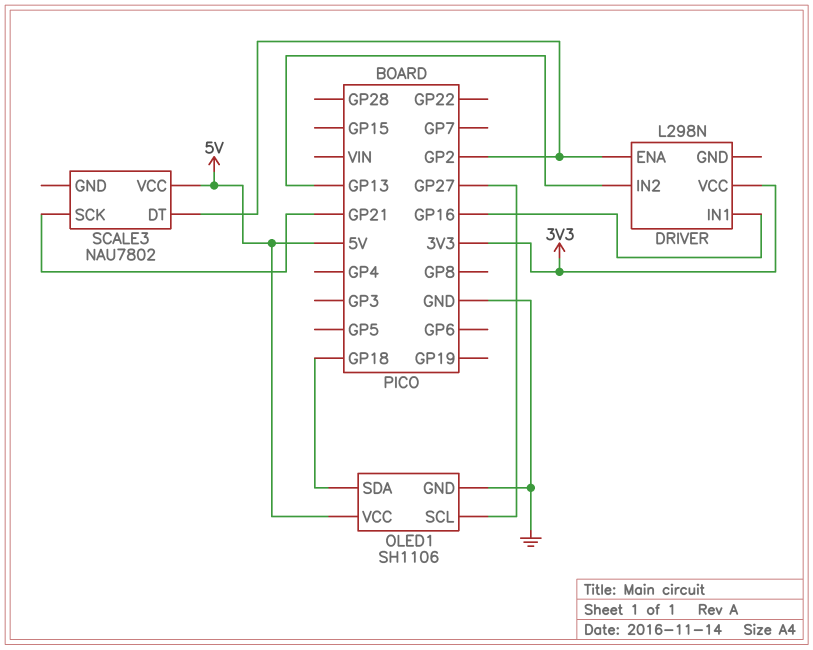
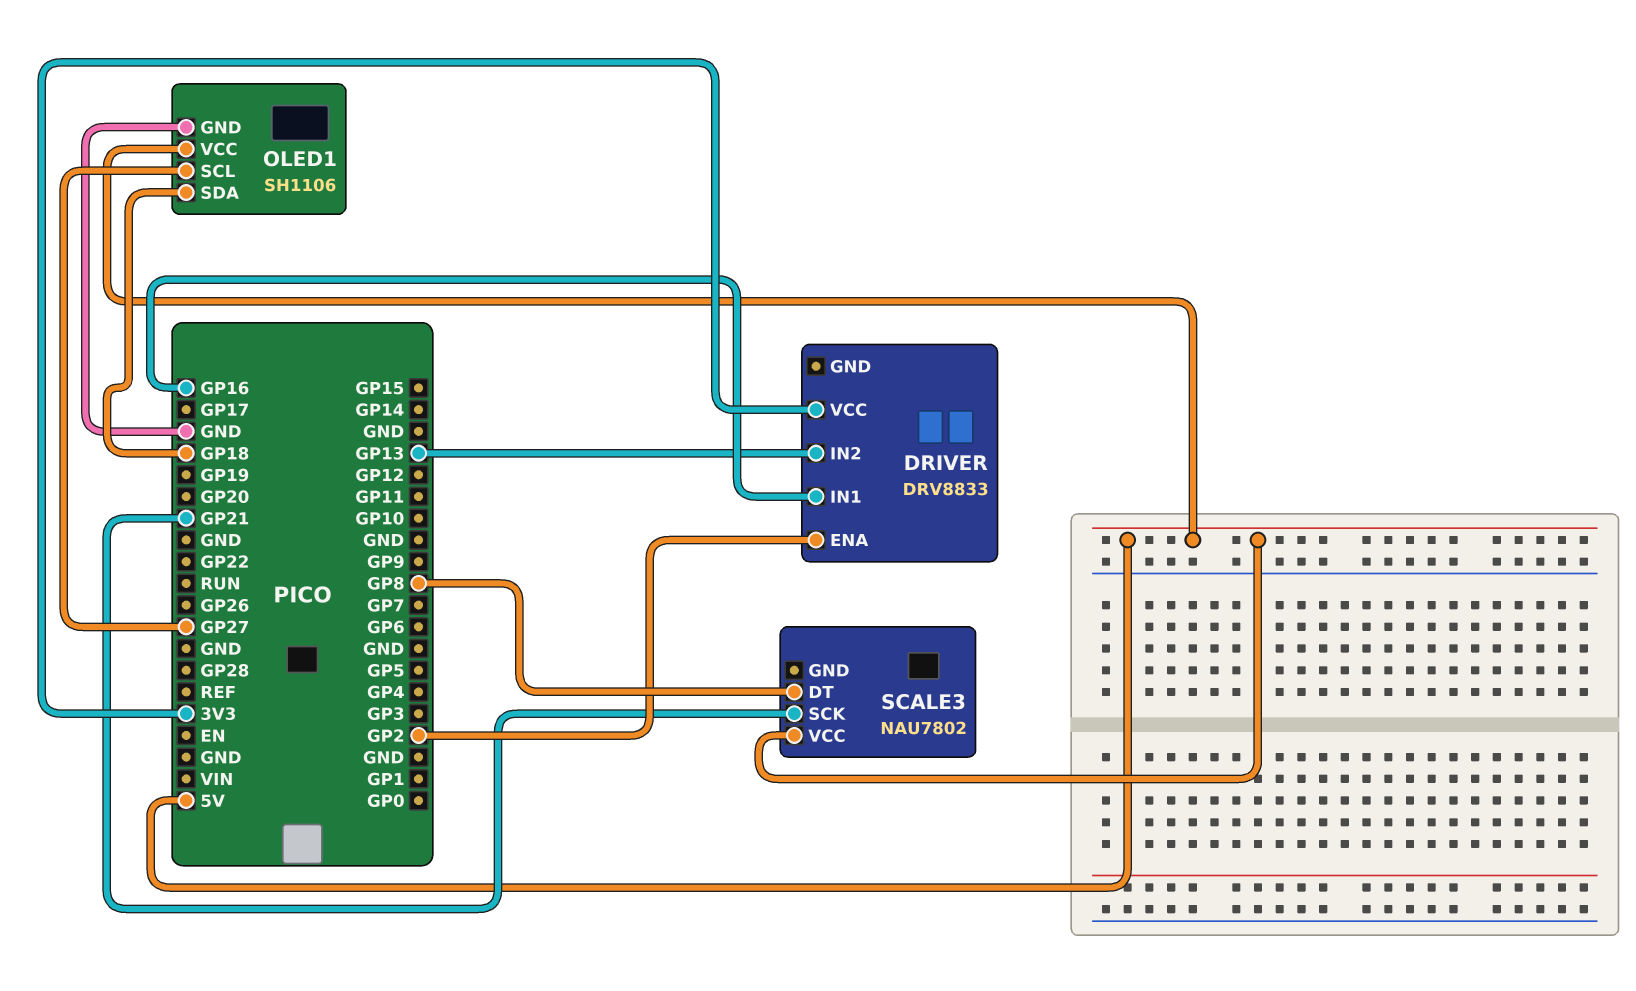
DRIVER: L298N -> DRV8833
SCALE3 pin DT: GP2 -> GP8

